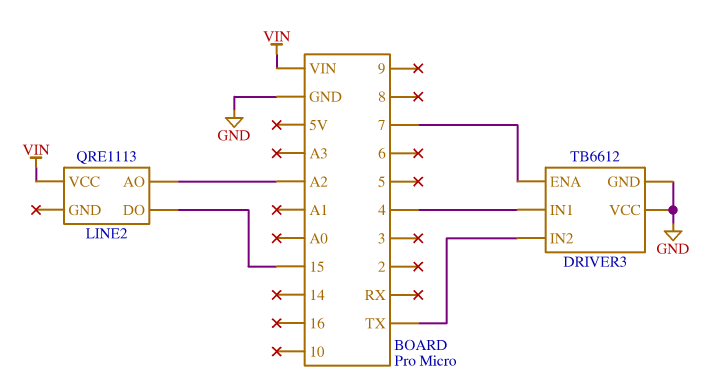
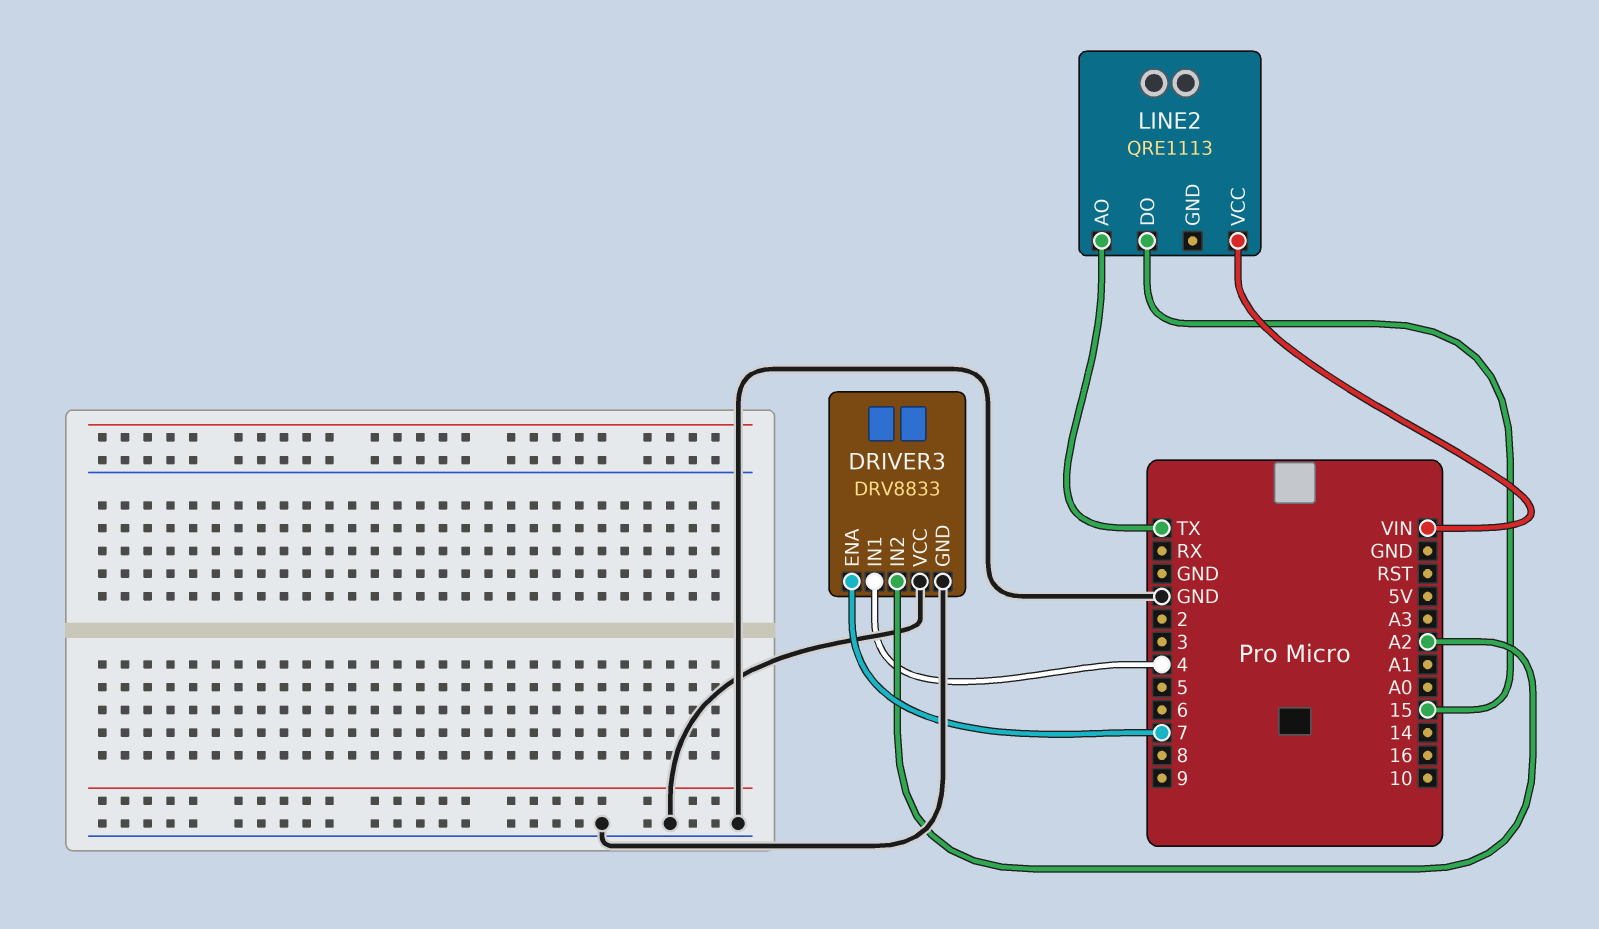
DRIVER3: TB6612 -> DRV8833
DRIVER3 pin IN2: TX -> A2
LINE2 pin AO: A2 -> TX

